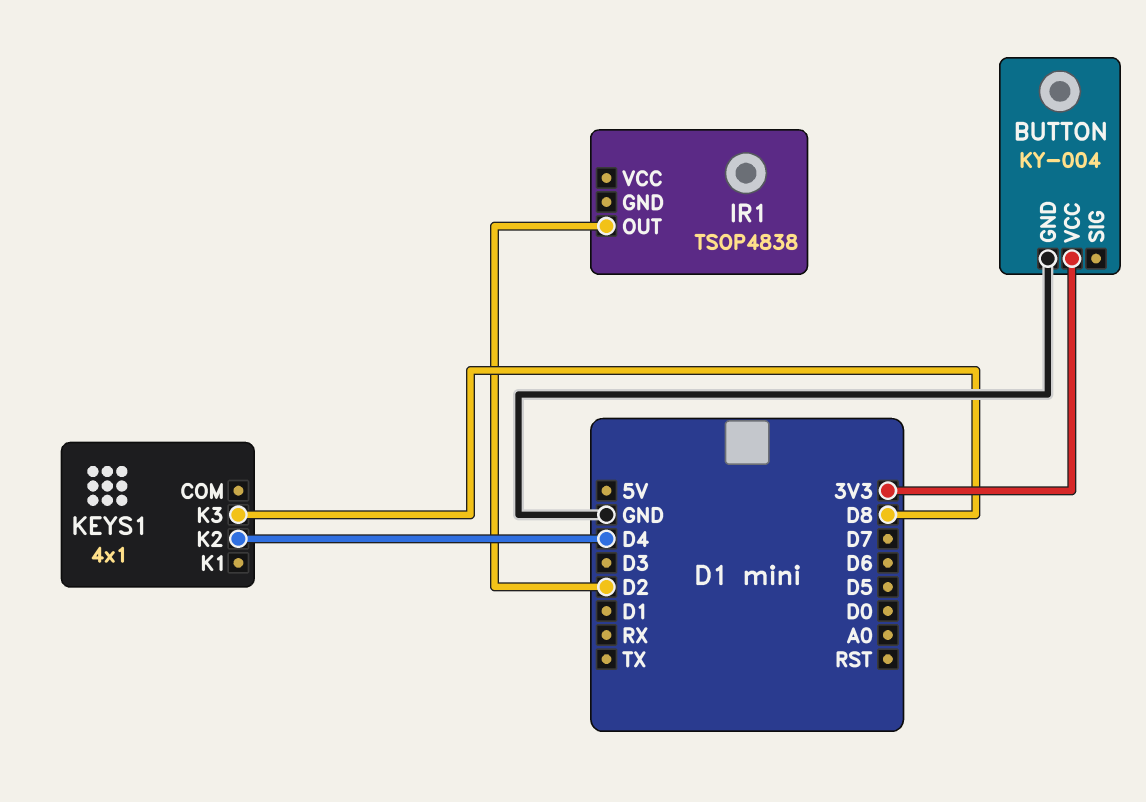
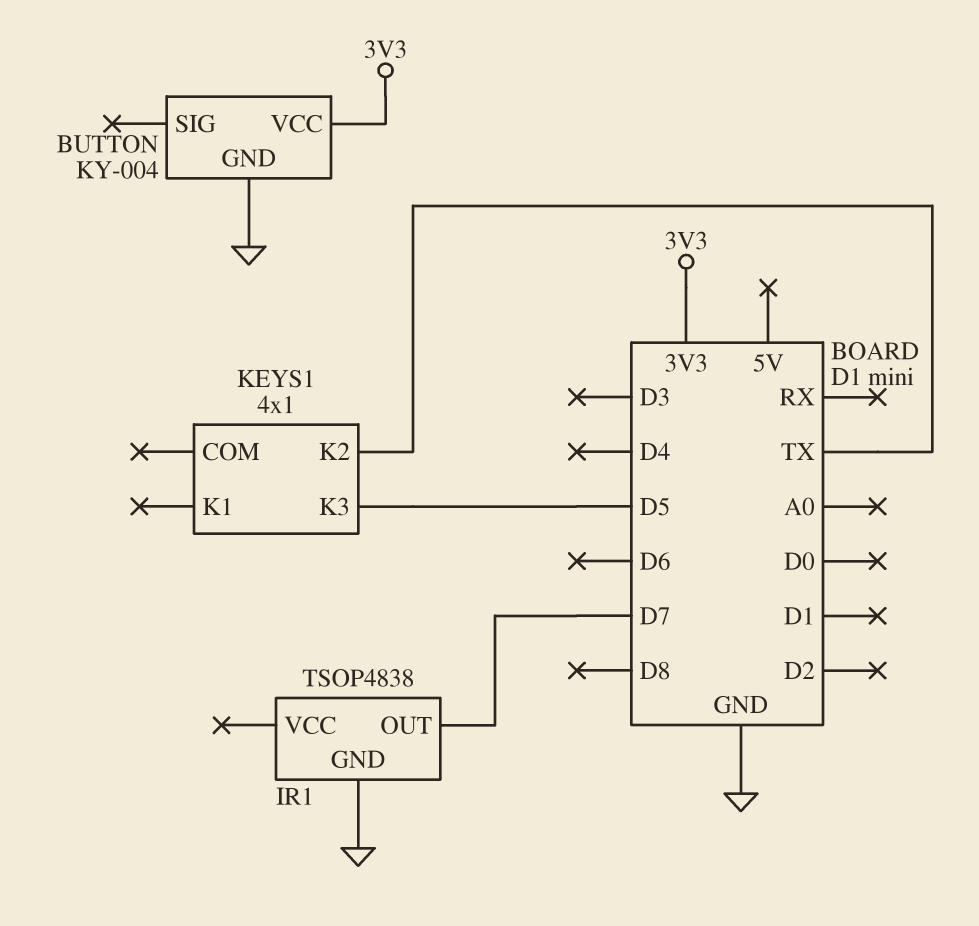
IR1 pin GND: none -> GND
IR1 pin OUT: D2 -> D7
KEYS1 pin K2: D4 -> TX
KEYS1 pin K3: D8 -> D5

